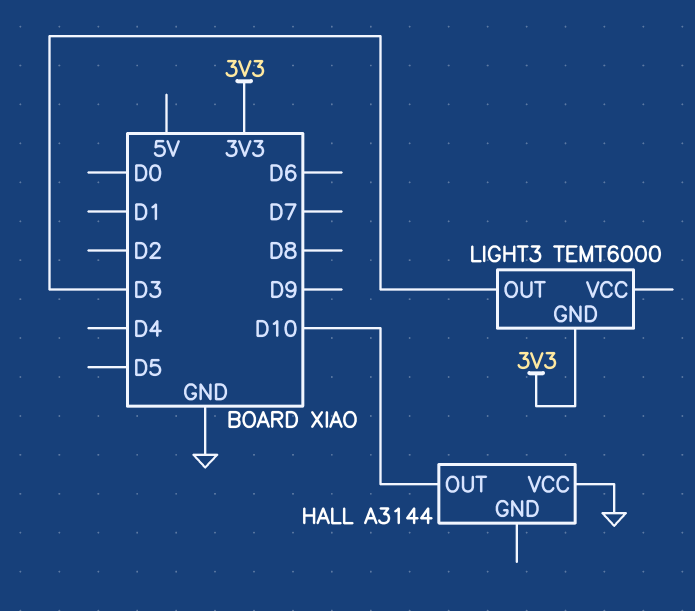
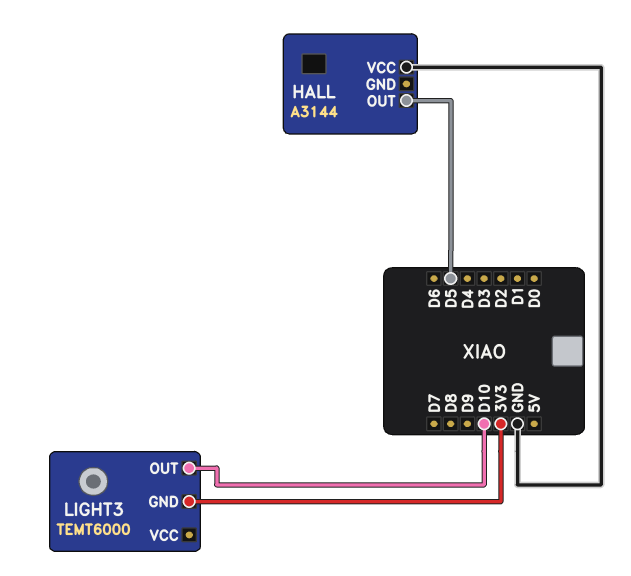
HALL pin OUT: D10 -> D5
LIGHT3 pin OUT: D3 -> D10

